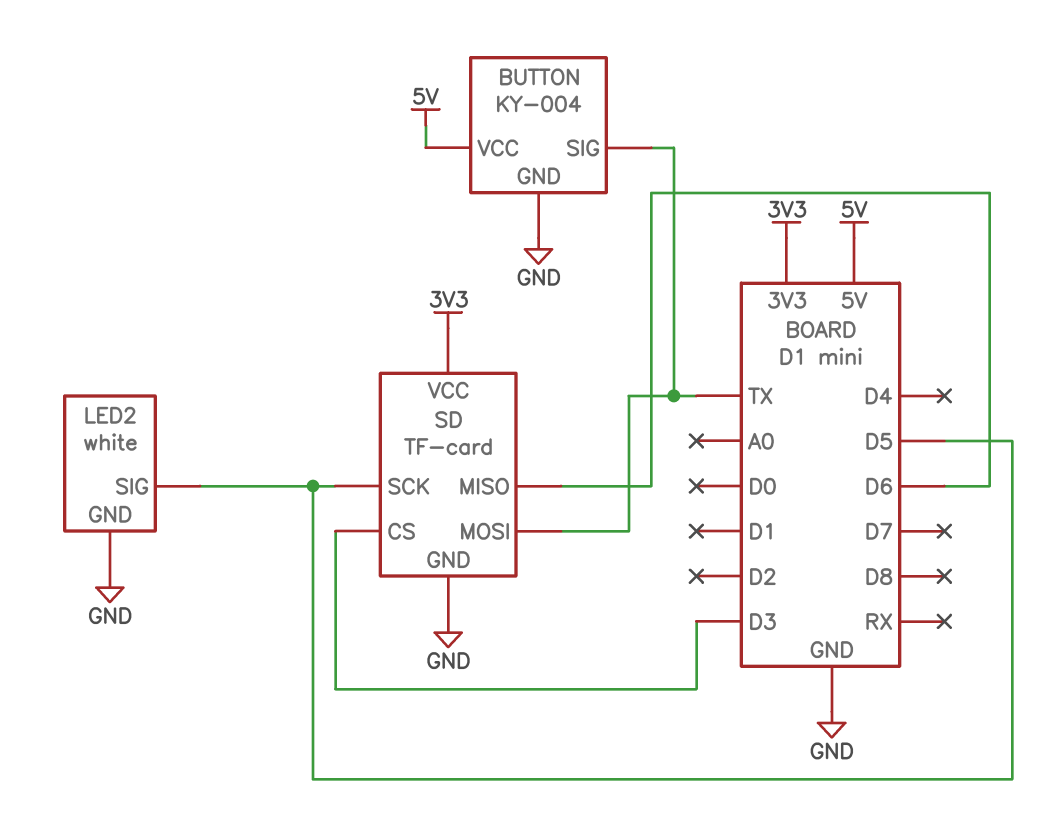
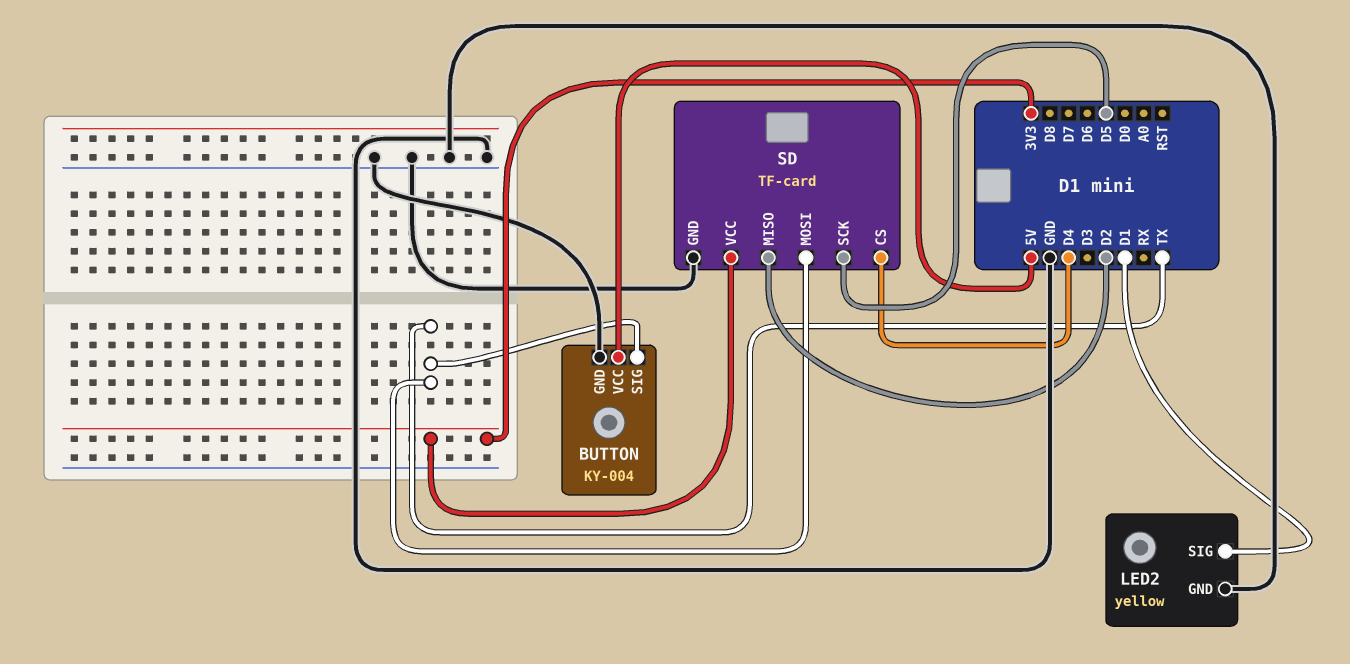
LED2: white -> yellow
LED2 pin SIG: D5 -> D1
SD pin CS: D3 -> D4
SD pin MISO: D6 -> D2

